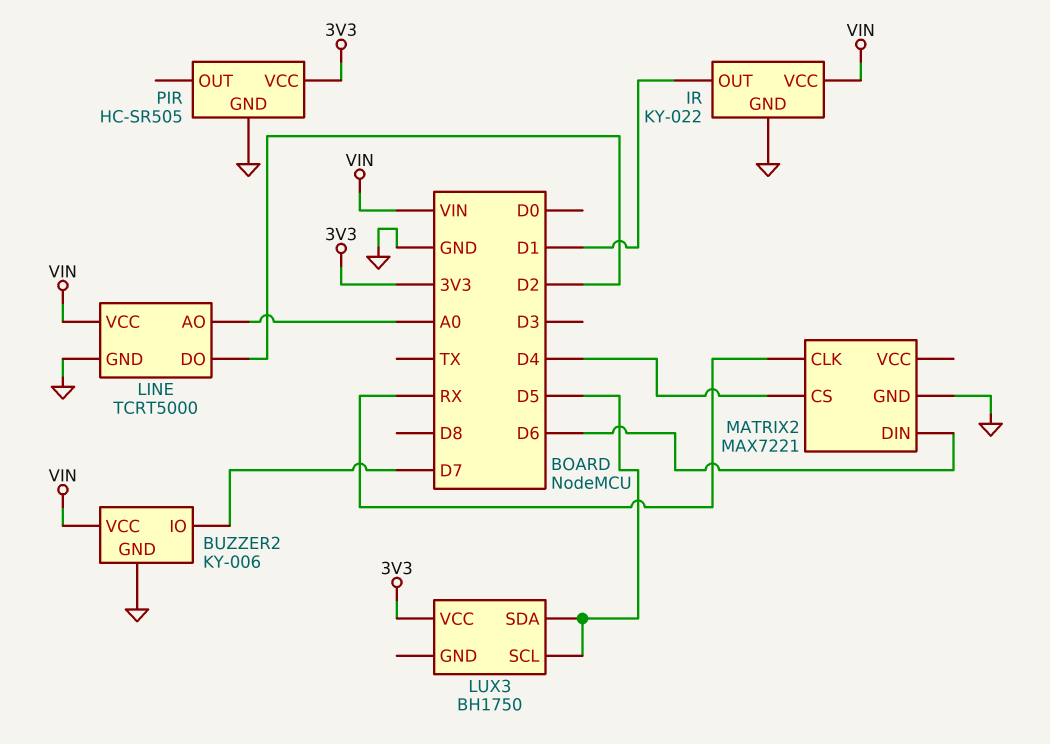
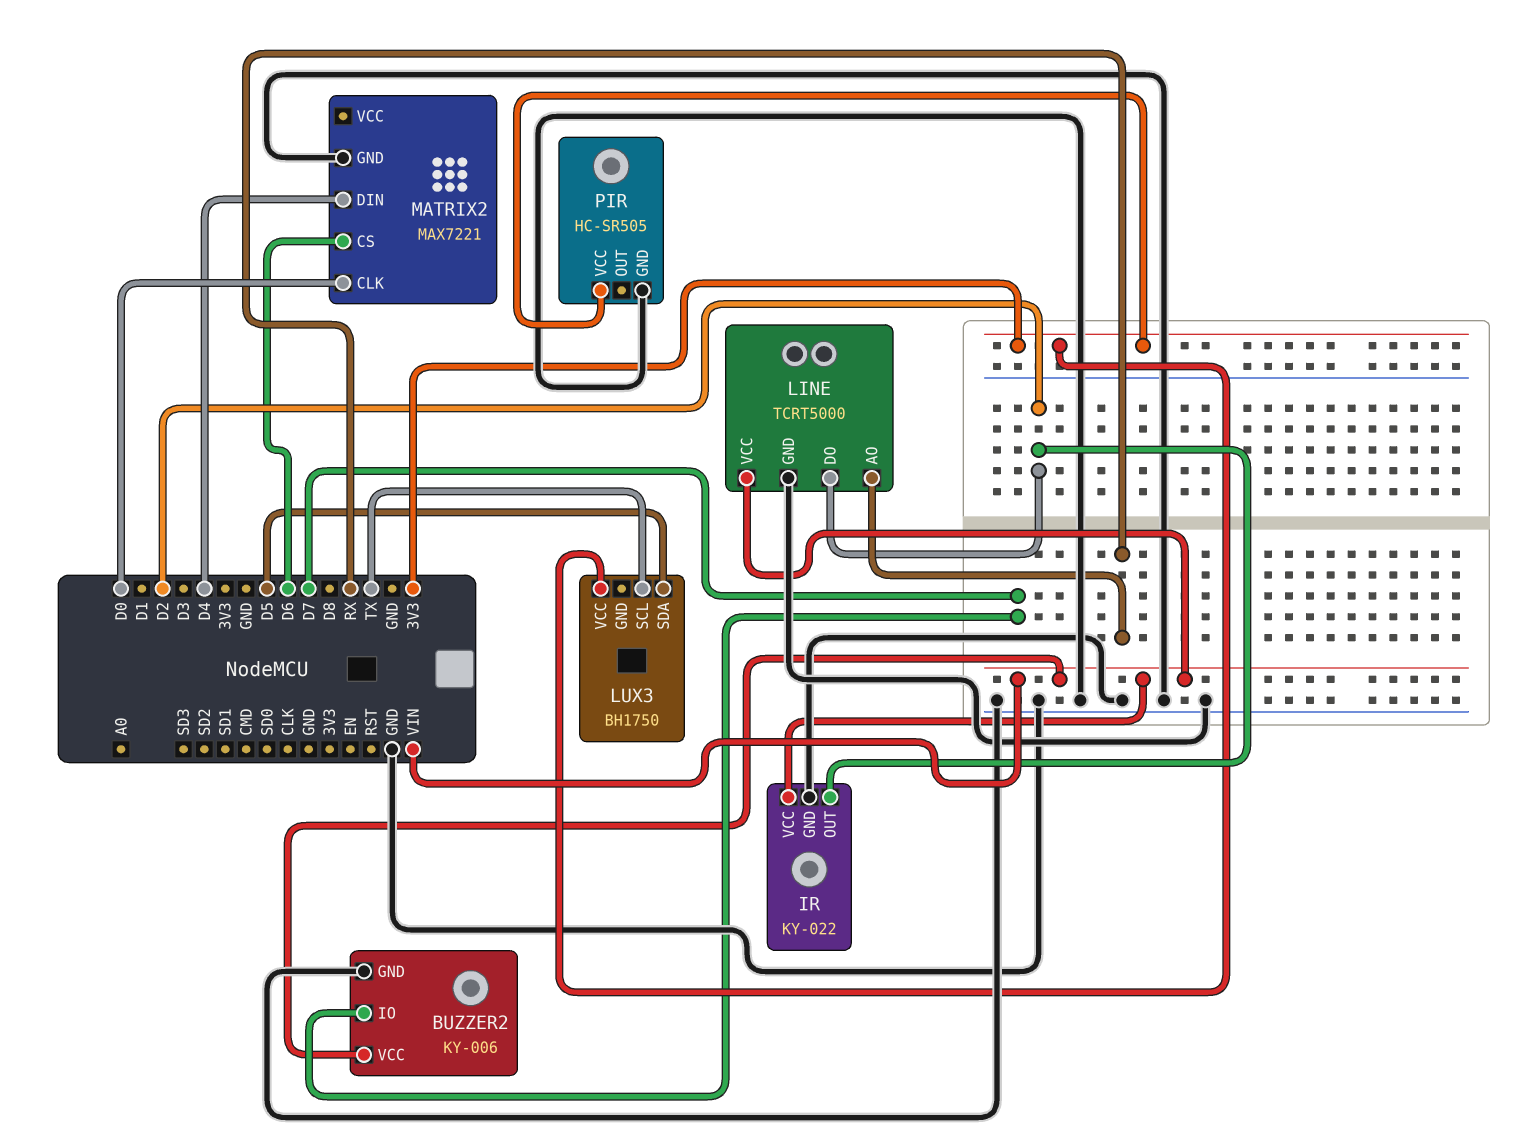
IR pin OUT: D1 -> D2
LINE pin AO: A0 -> RX
LUX3 pin SCL: D5 -> TX
MATRIX2 pin CLK: RX -> D0
MATRIX2 pin CS: D4 -> D6
MATRIX2 pin DIN: D6 -> D4

